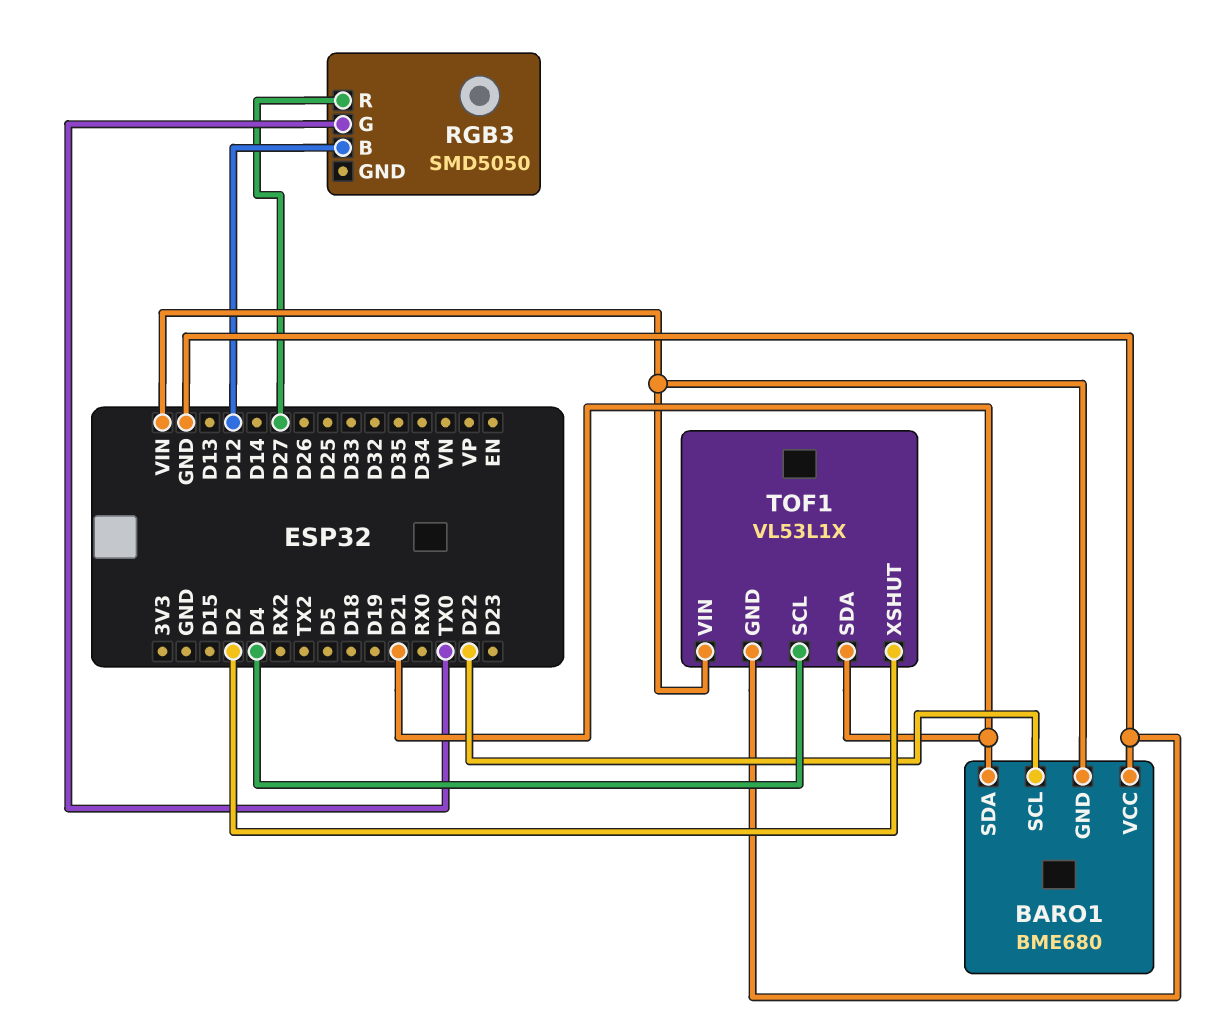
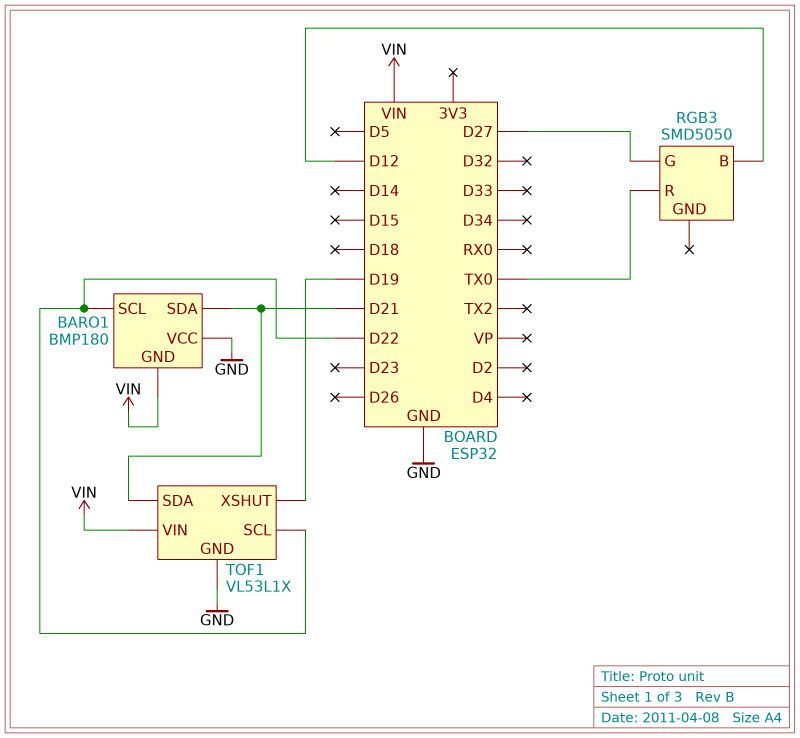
BARO1: BME680 -> BMP180
RGB3 pin G: TX0 -> D27
RGB3 pin R: D27 -> TX0
TOF1 pin SCL: D4 -> D22
TOF1 pin XSHUT: D2 -> D19

